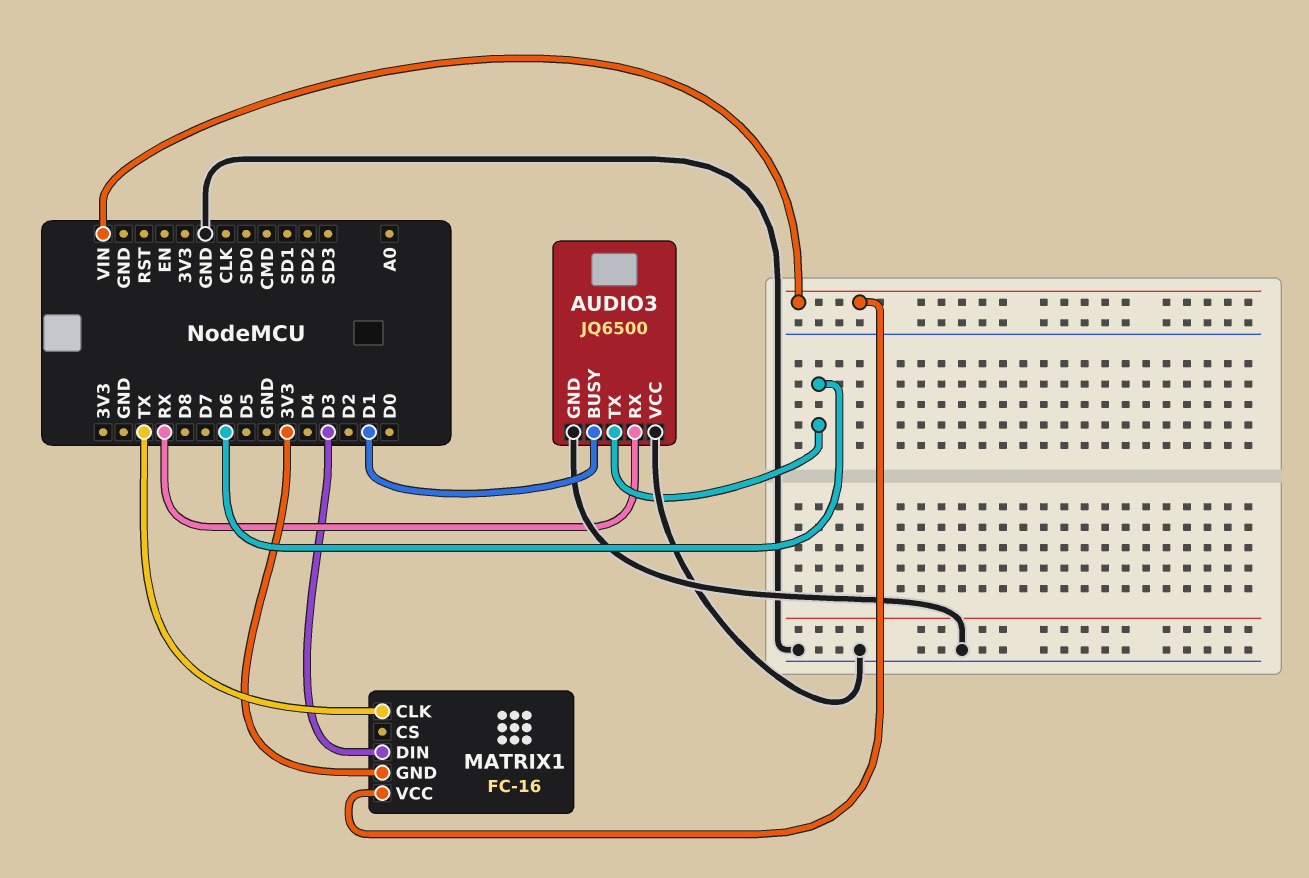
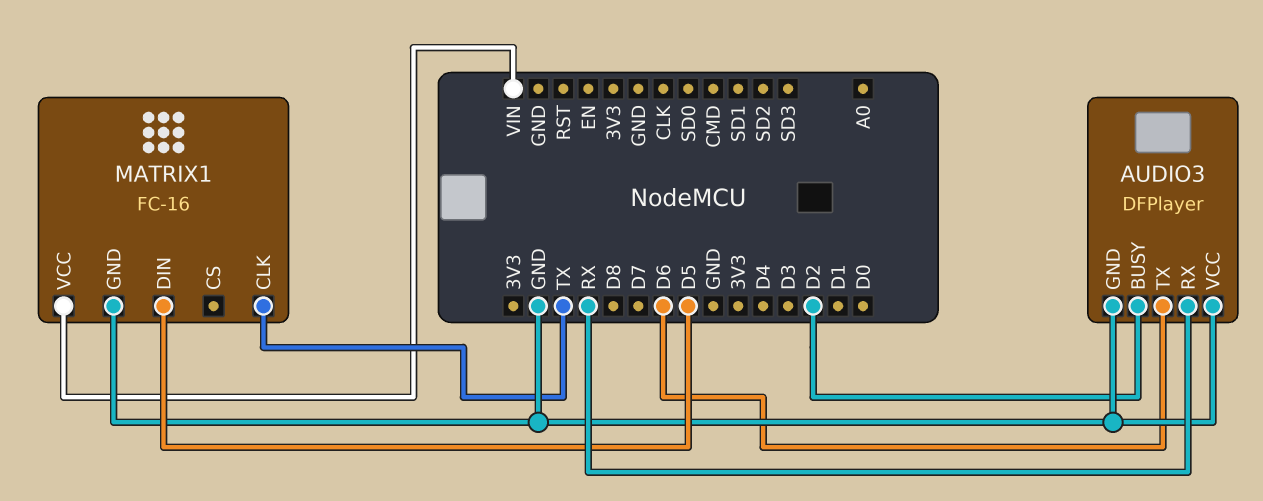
AUDIO3: JQ6500 -> DFPlayer
AUDIO3 pin BUSY: D1 -> D2
MATRIX1 pin DIN: D3 -> D5
MATRIX1 pin GND: 3V3 -> GND

